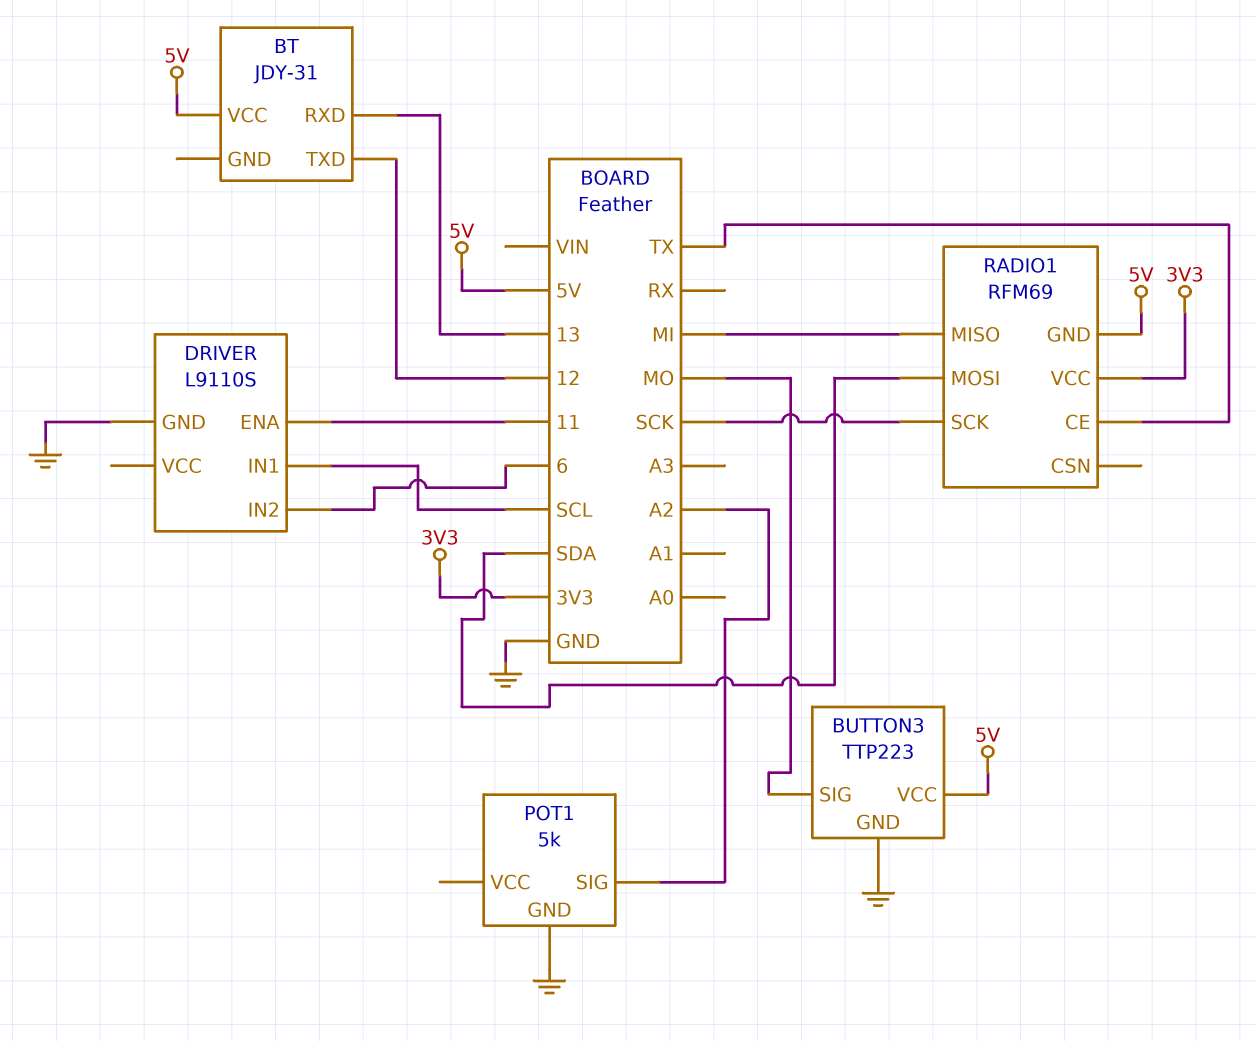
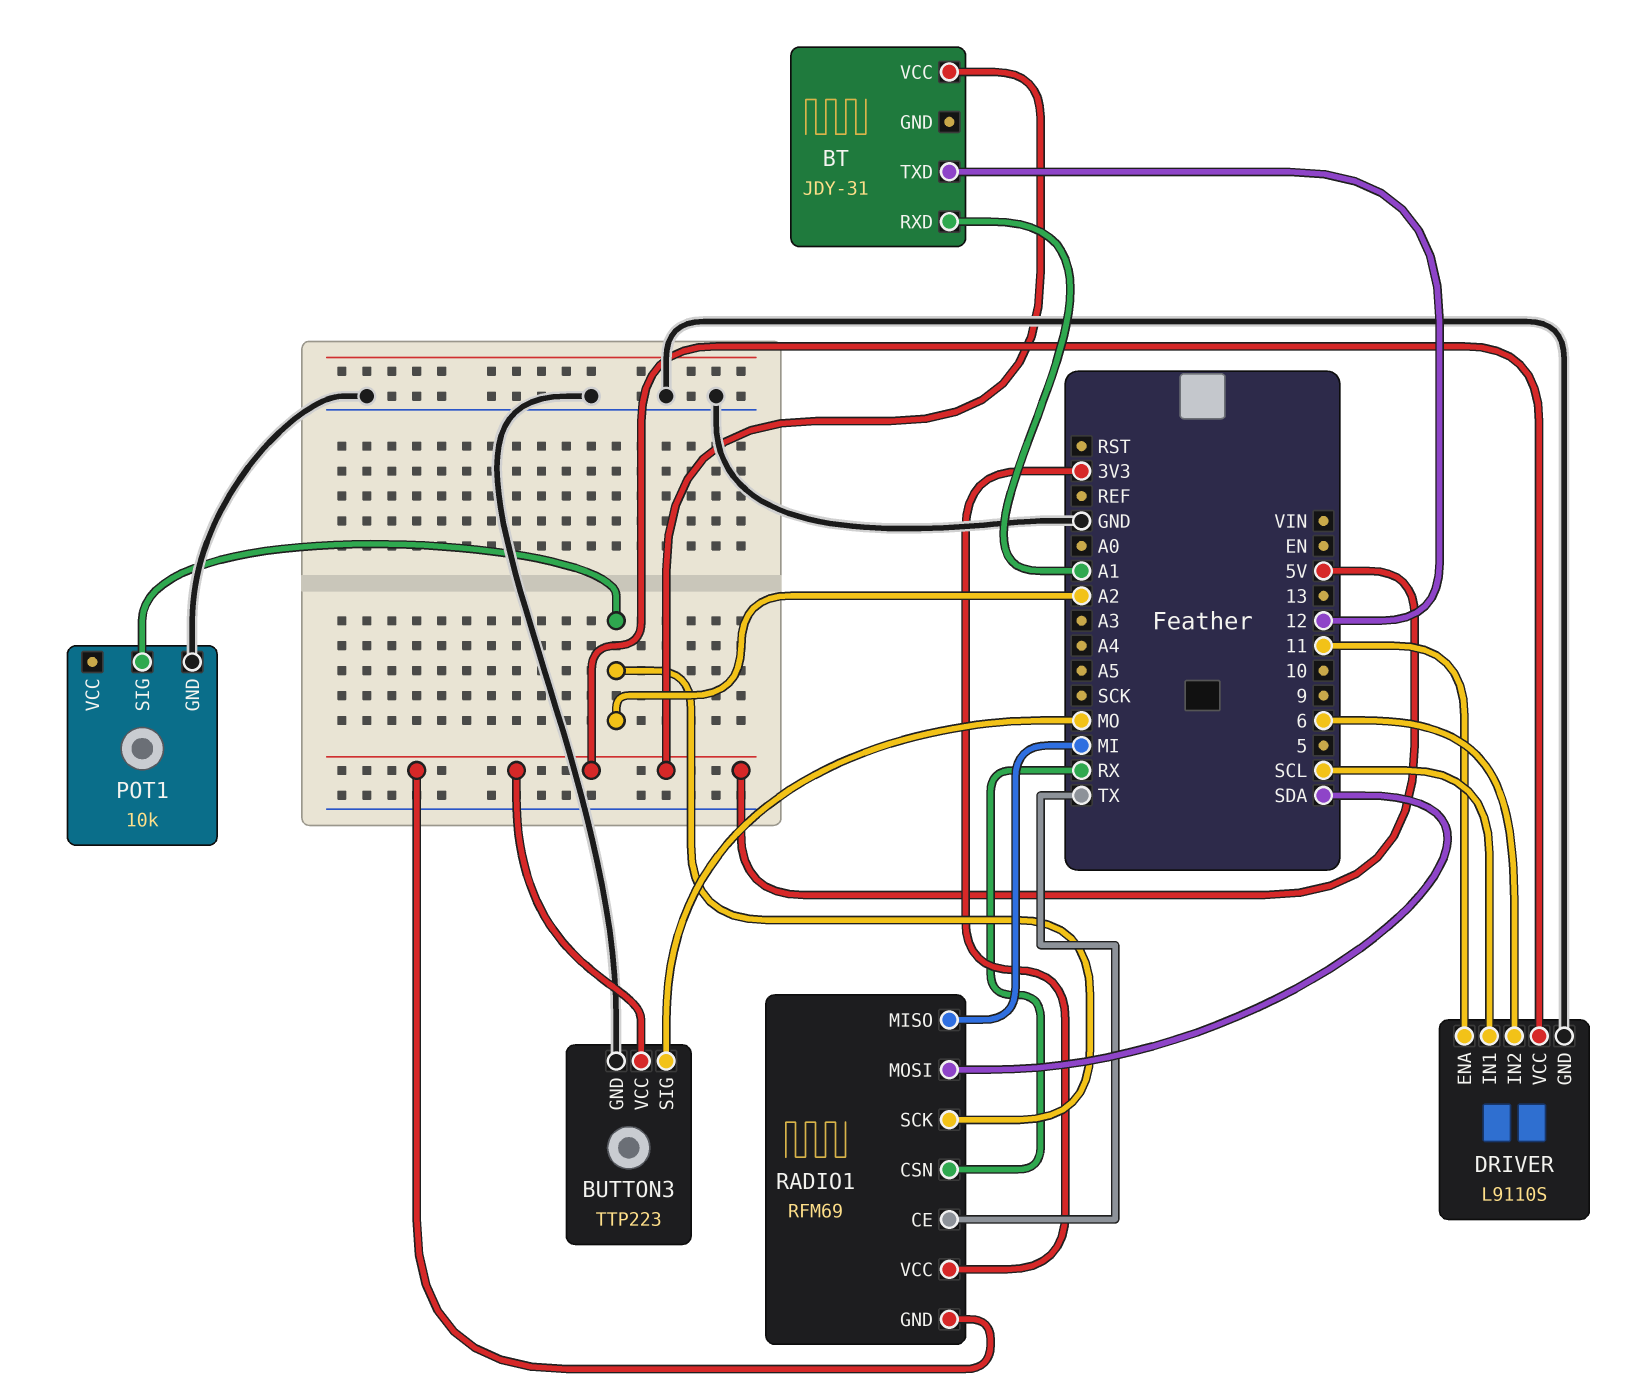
BT pin RXD: 13 -> A1
DRIVER pin VCC: none -> 5V
POT1: 5k -> 10k
RADIO1 pin CSN: none -> RX
RADIO1 pin SCK: SCK -> A2

